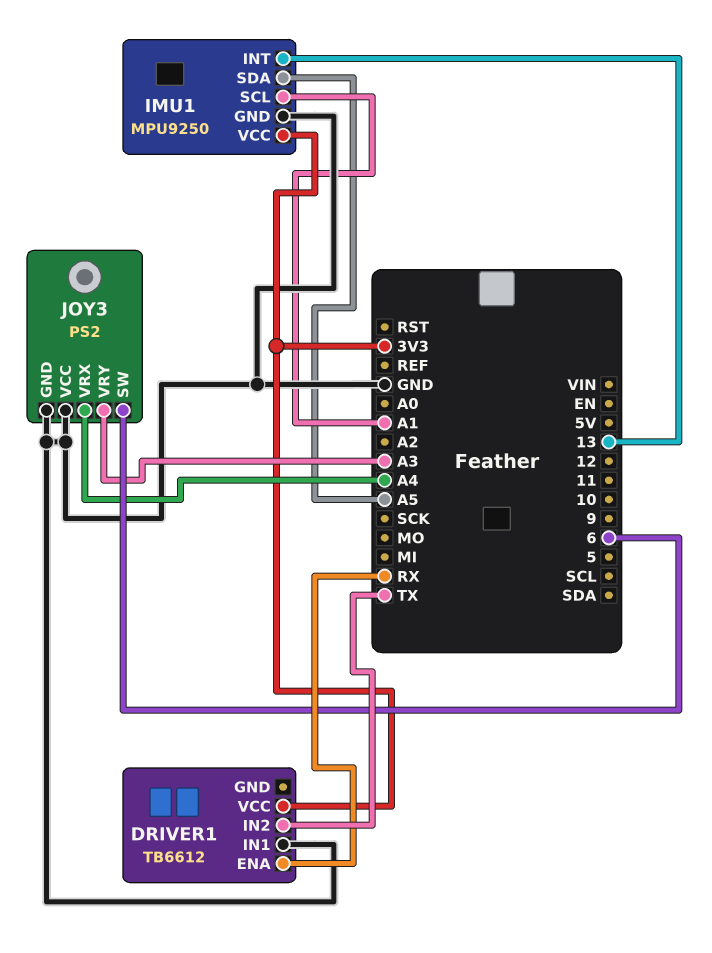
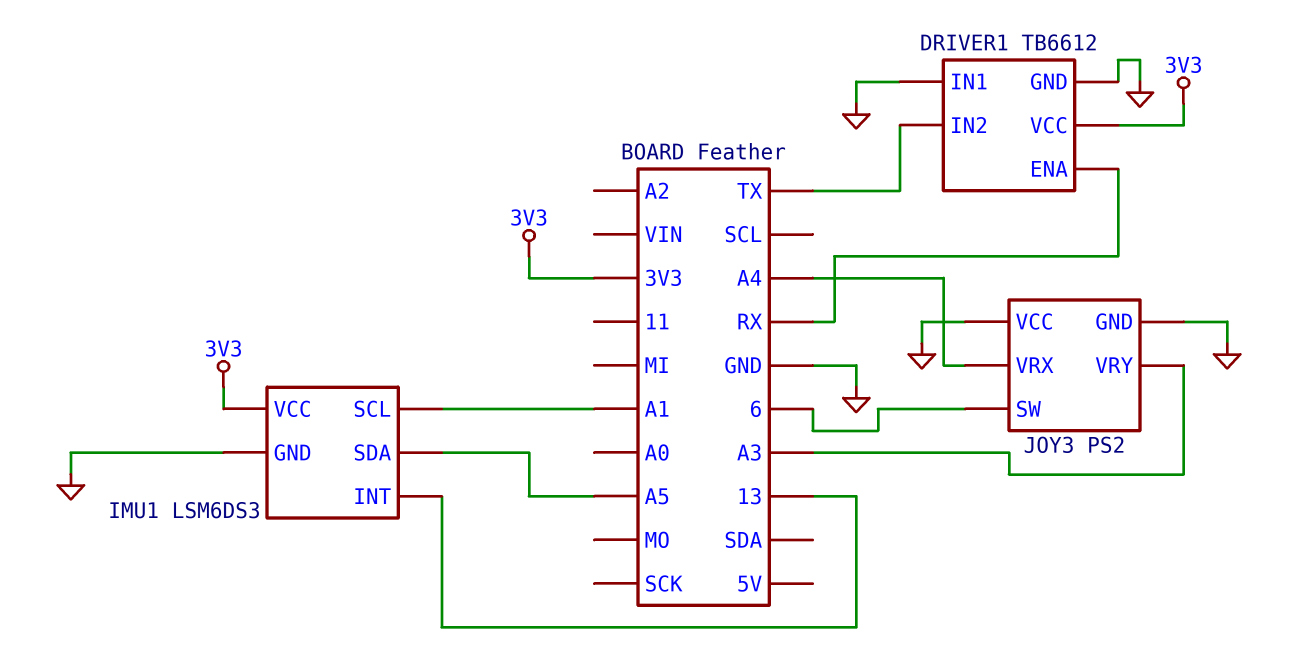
DRIVER1 pin GND: none -> GND
IMU1: MPU9250 -> LSM6DS3

